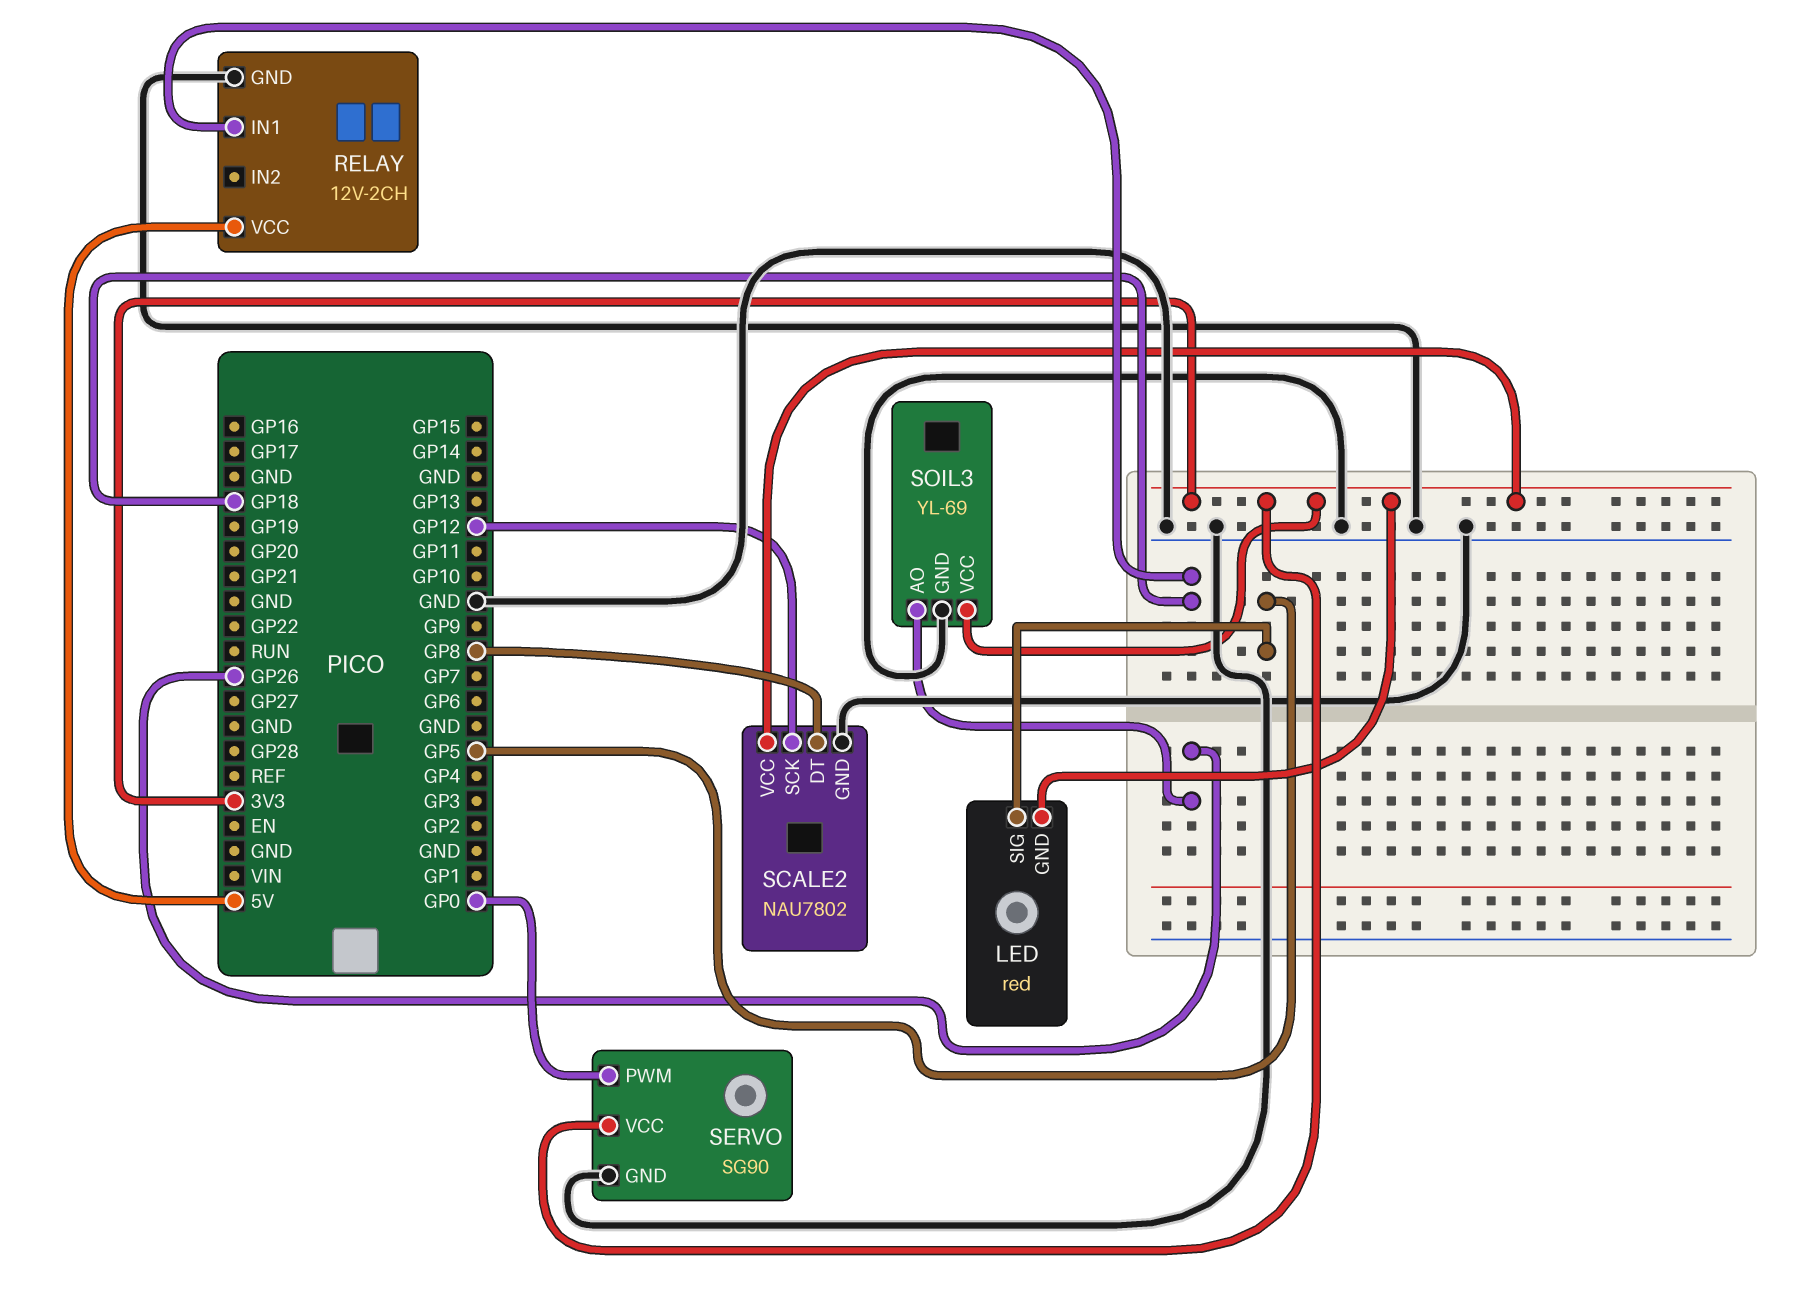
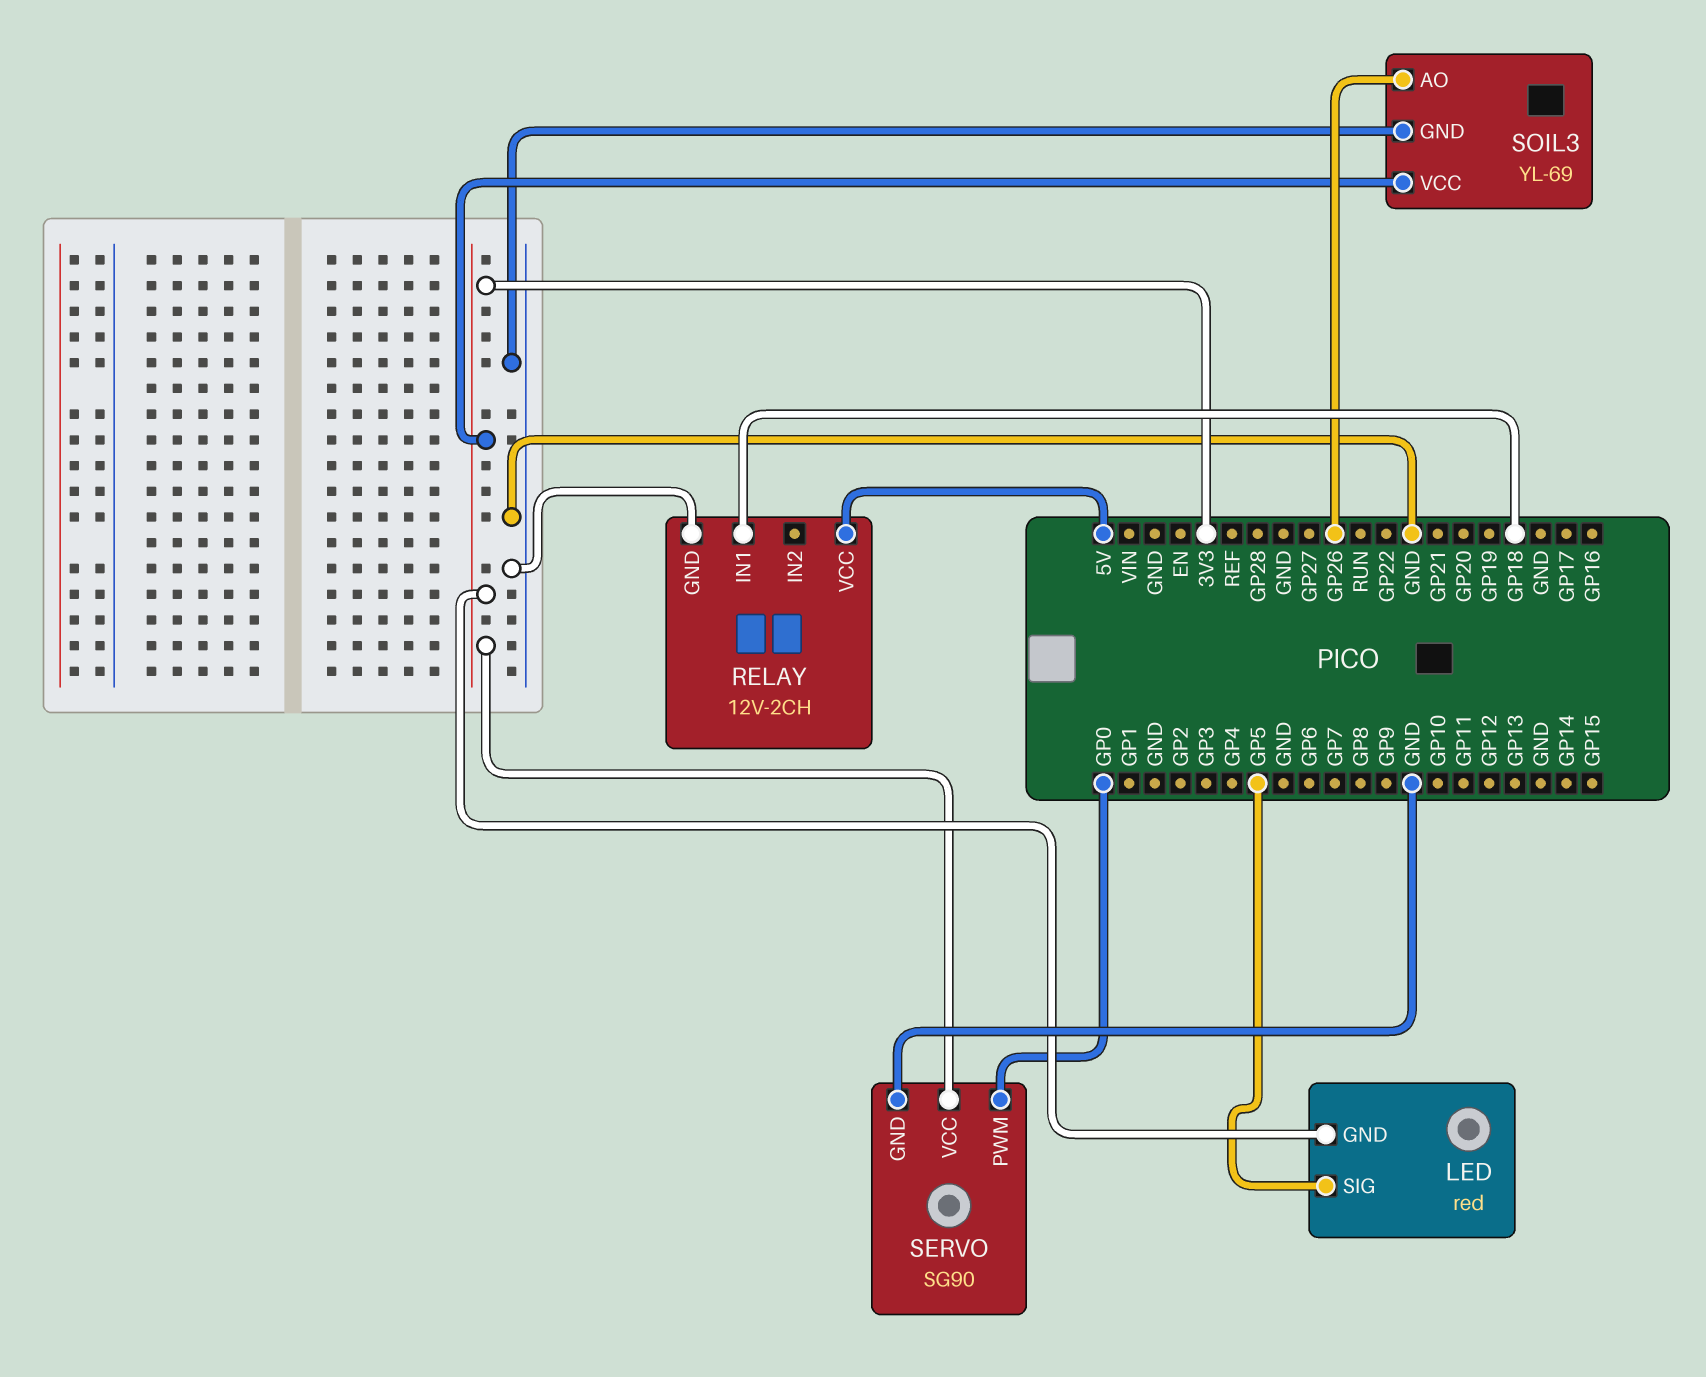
SCALE2: NAU7802 -> none
SCALE2 pin DT: GP8 -> none
SCALE2 pin GND: GND -> none
SCALE2 pin SCK: GP12 -> none
SCALE2 pin VCC: 3V3 -> none

